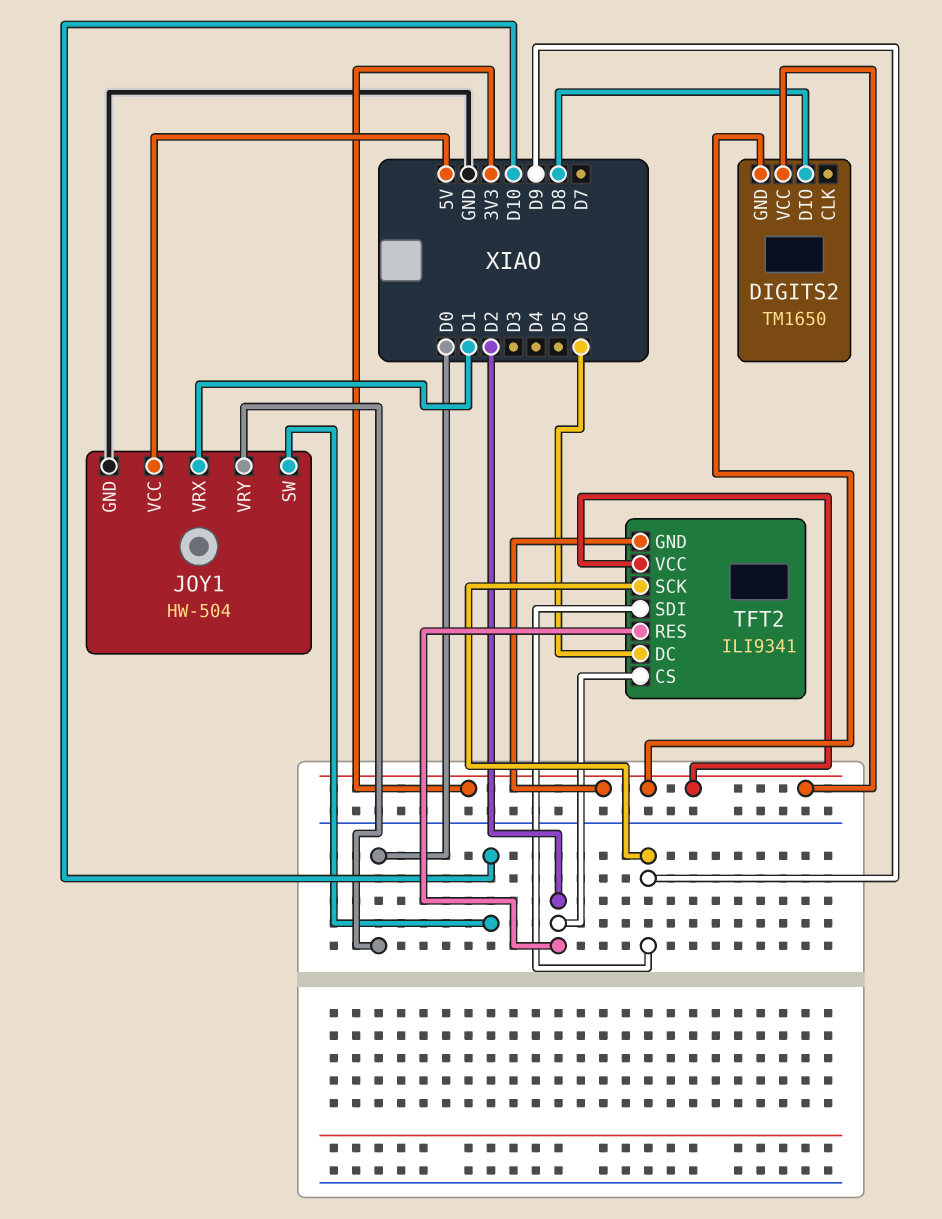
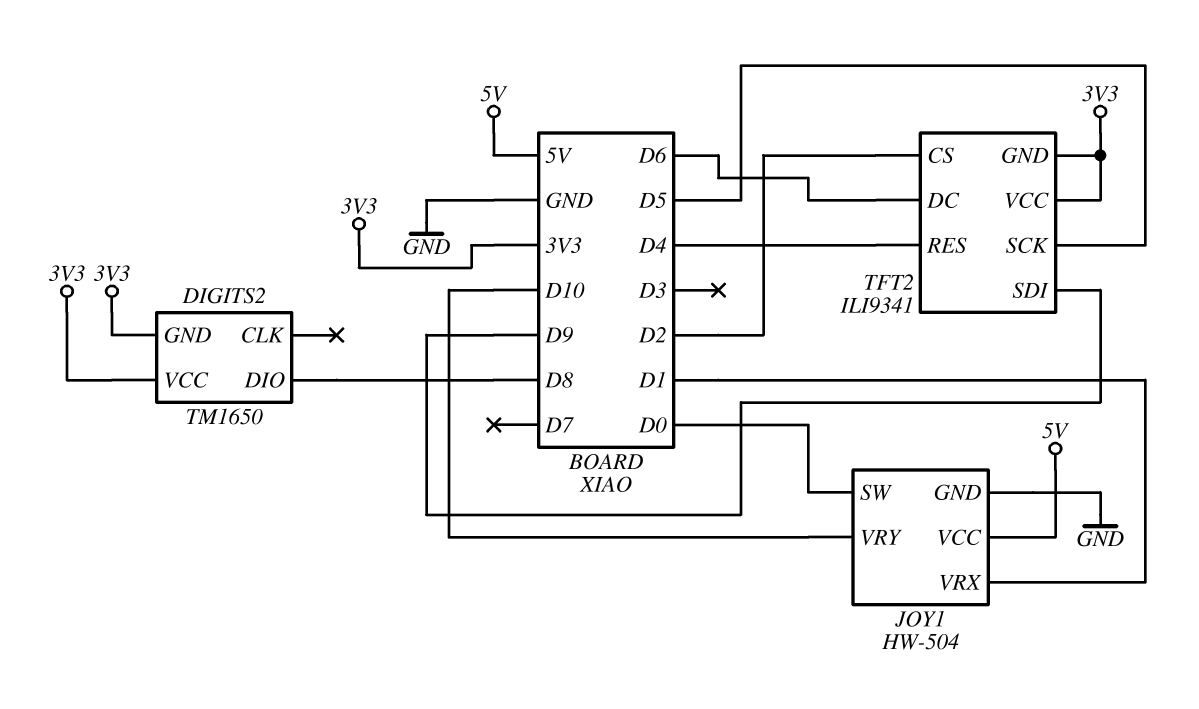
JOY1 pin SW: D10 -> D0
JOY1 pin VRY: D0 -> D10
TFT2 pin RES: D2 -> D4
TFT2 pin SCK: D9 -> D5

